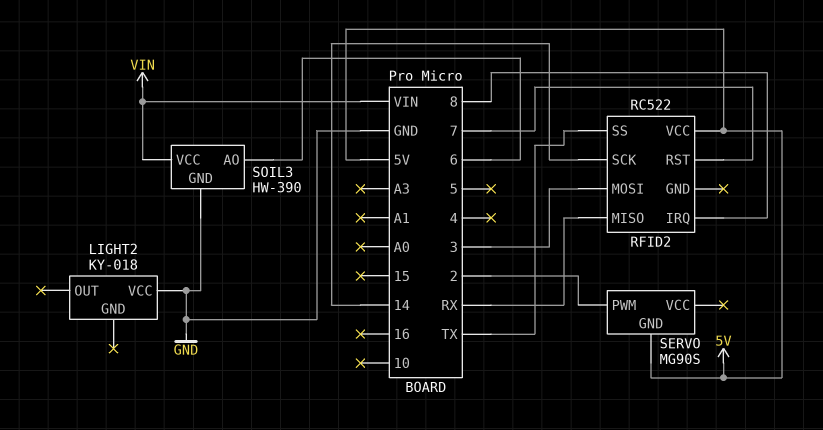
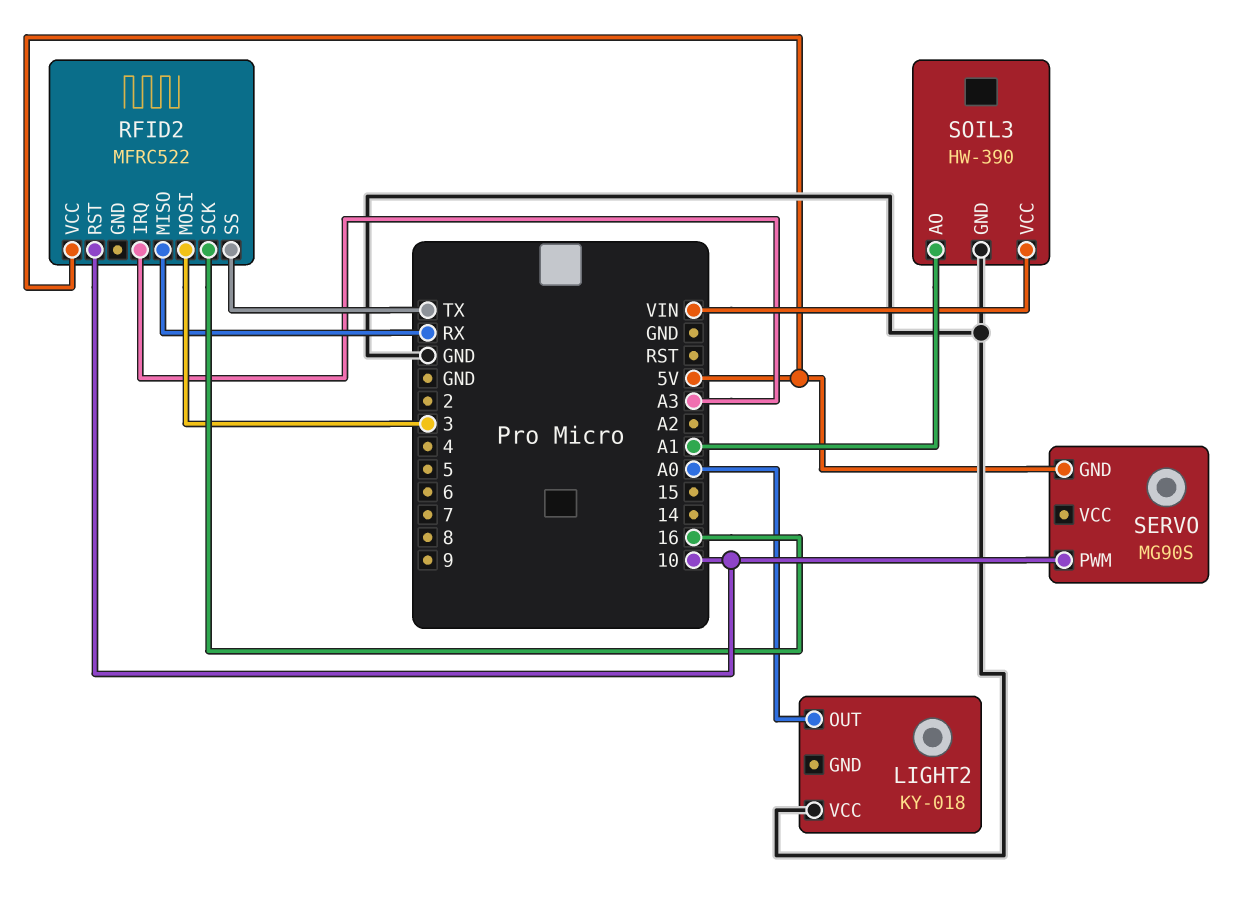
LIGHT2 pin OUT: none -> A0
RFID2: RC522 -> MFRC522
RFID2 pin IRQ: 8 -> A3
RFID2 pin RST: 7 -> 10
RFID2 pin SCK: 14 -> 16
SERVO pin PWM: 2 -> 10
SOIL3 pin AO: 6 -> A1

